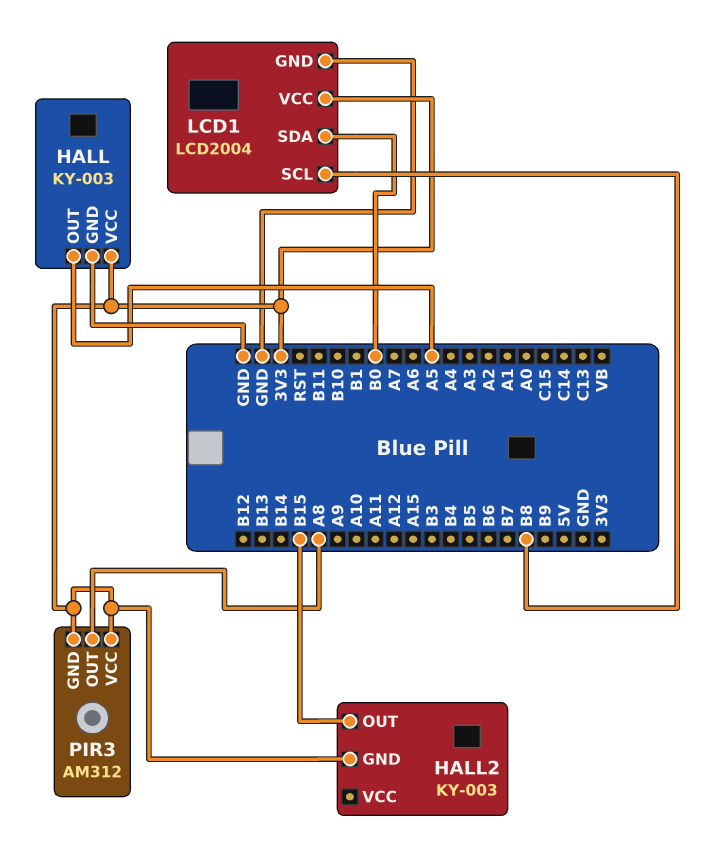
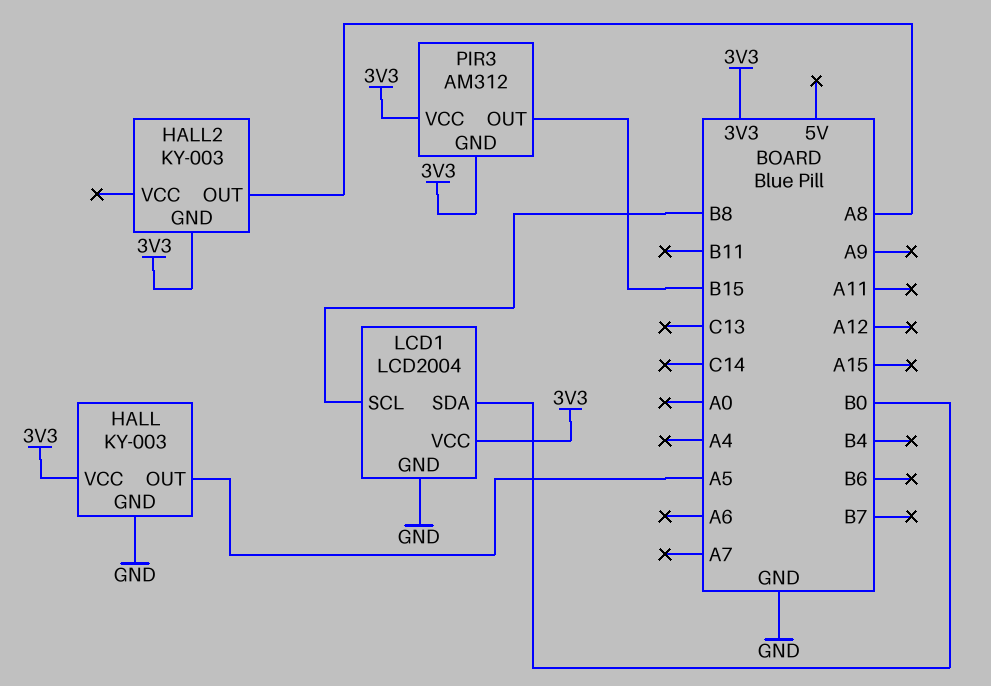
HALL2 pin OUT: B15 -> A8
PIR3 pin OUT: A8 -> B15

